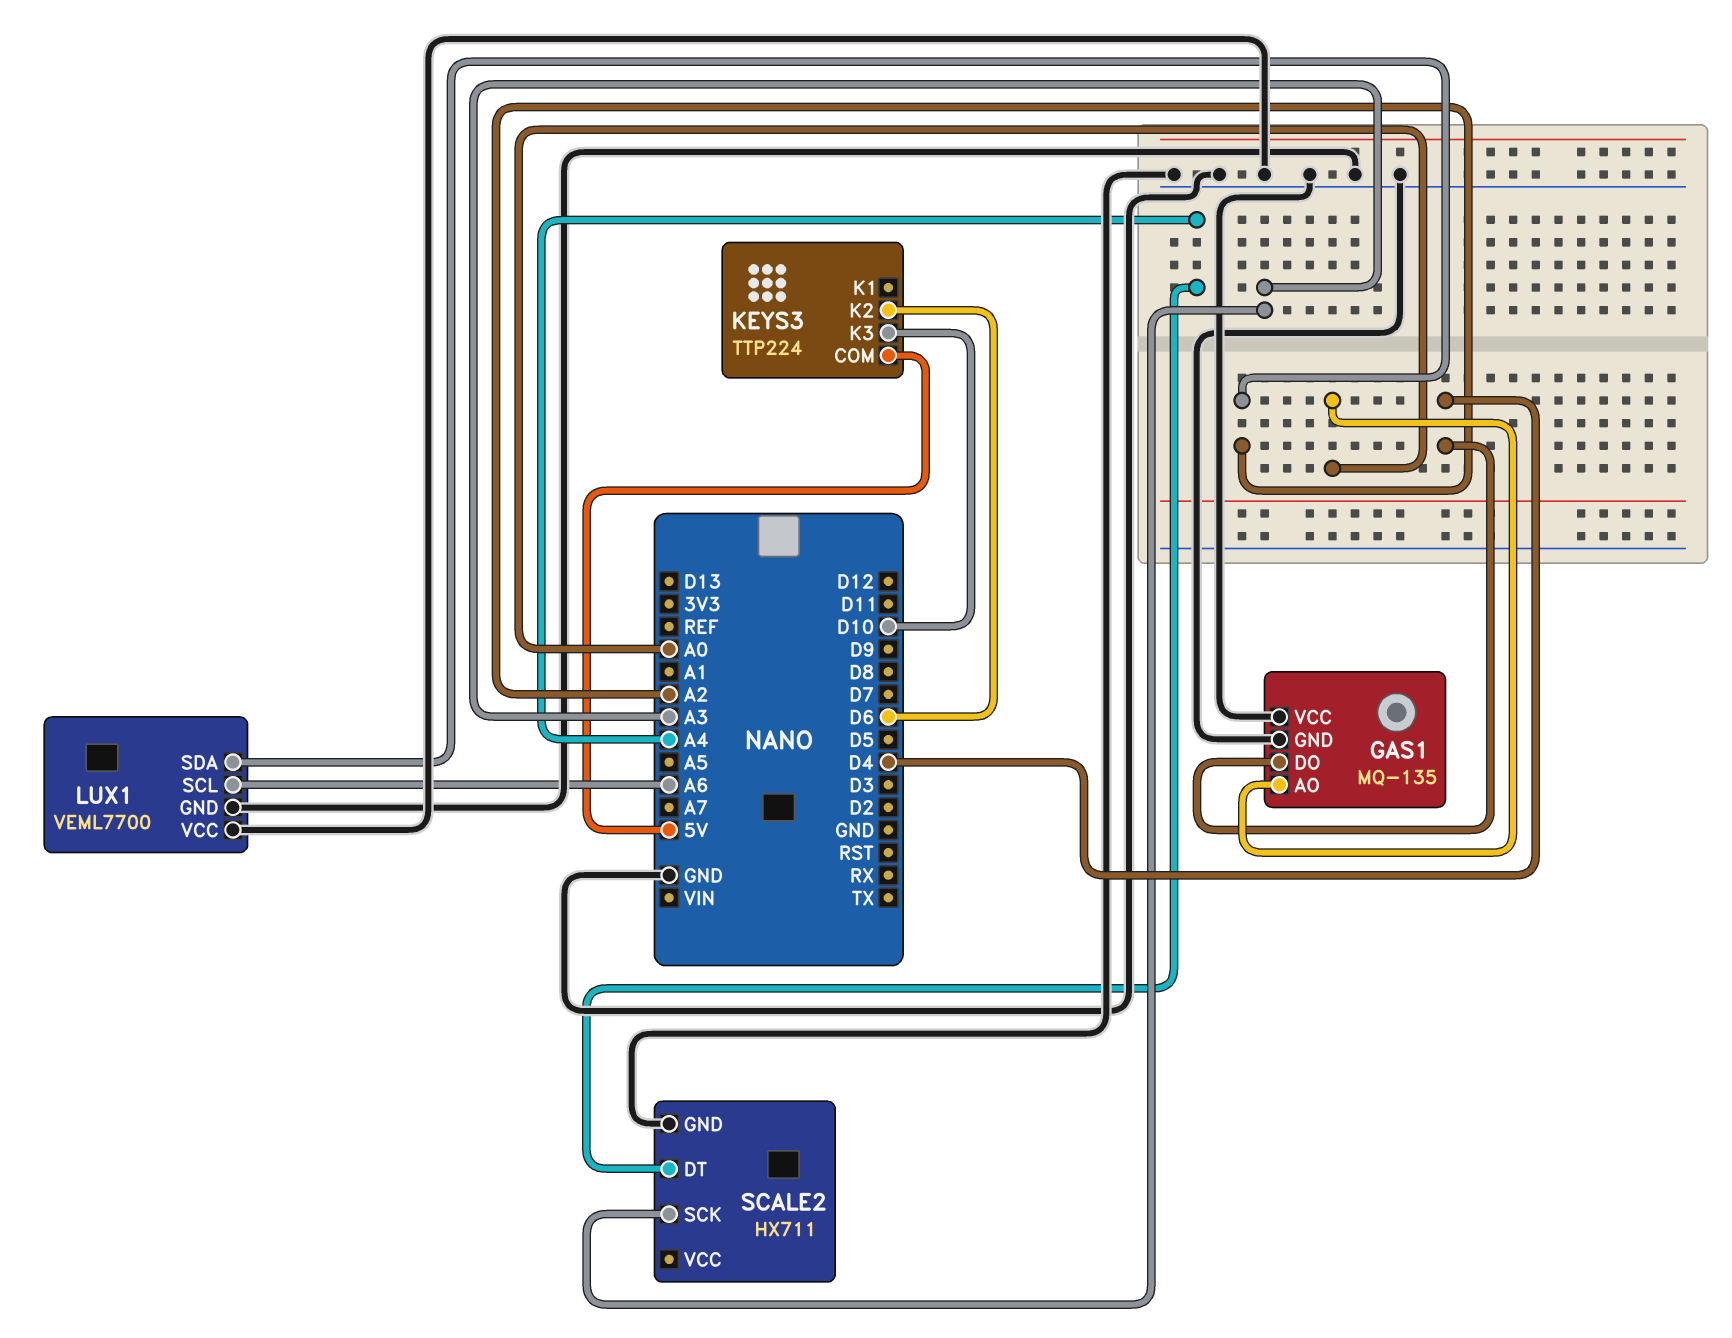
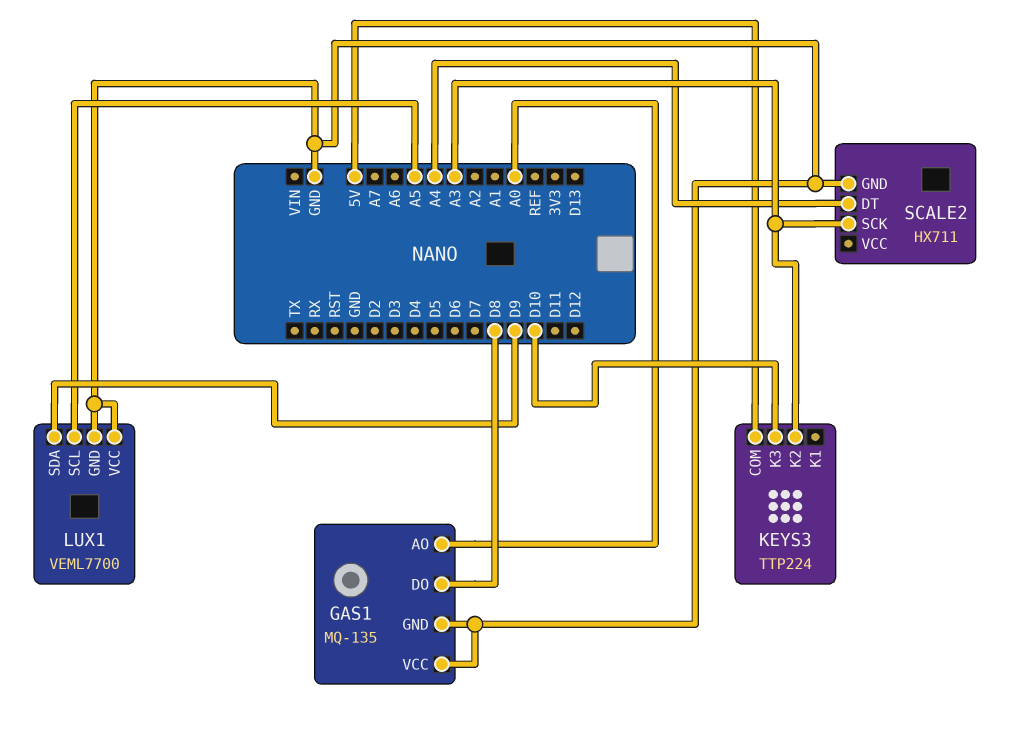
GAS1 pin DO: D4 -> D8
KEYS3 pin K2: D6 -> A3
LUX1 pin SCL: A6 -> A5
LUX1 pin SDA: A2 -> D9

